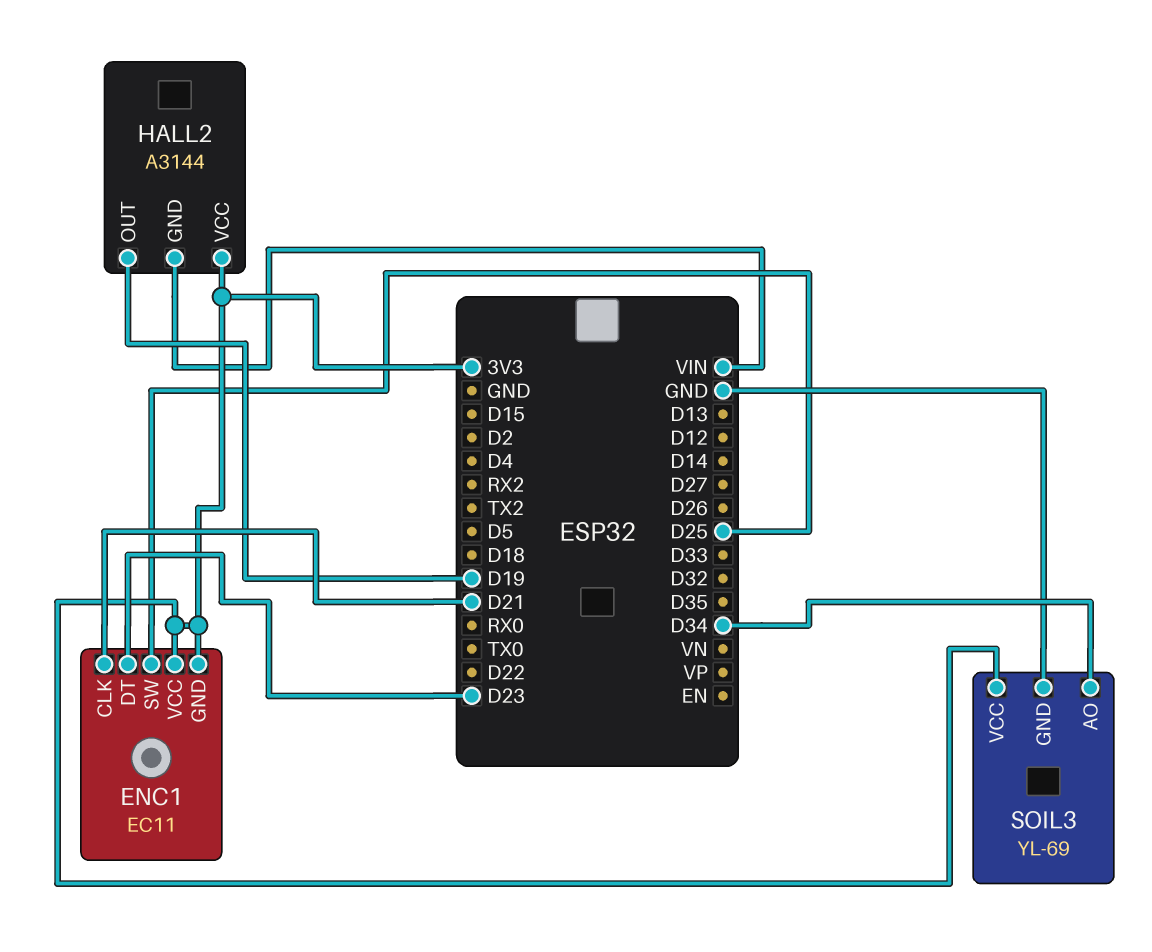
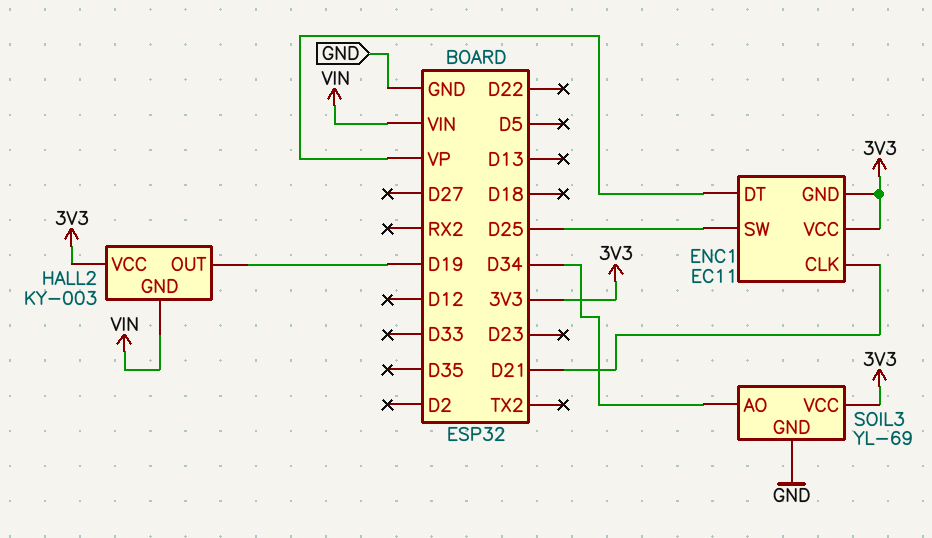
ENC1 pin DT: D23 -> VP
HALL2: A3144 -> KY-003

